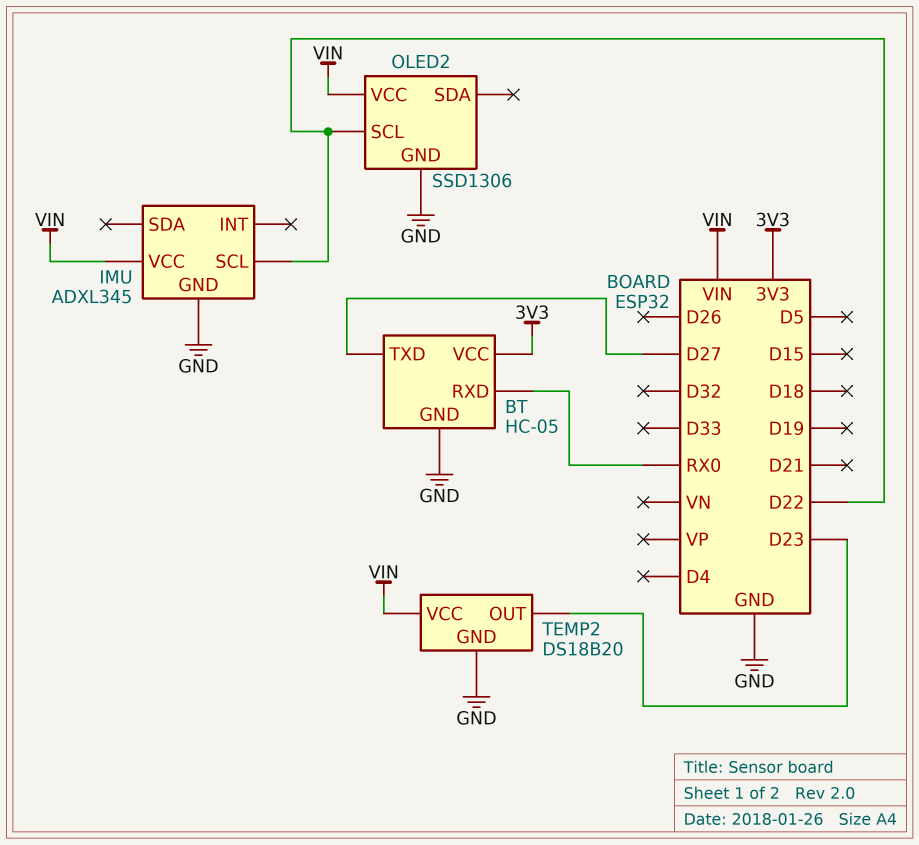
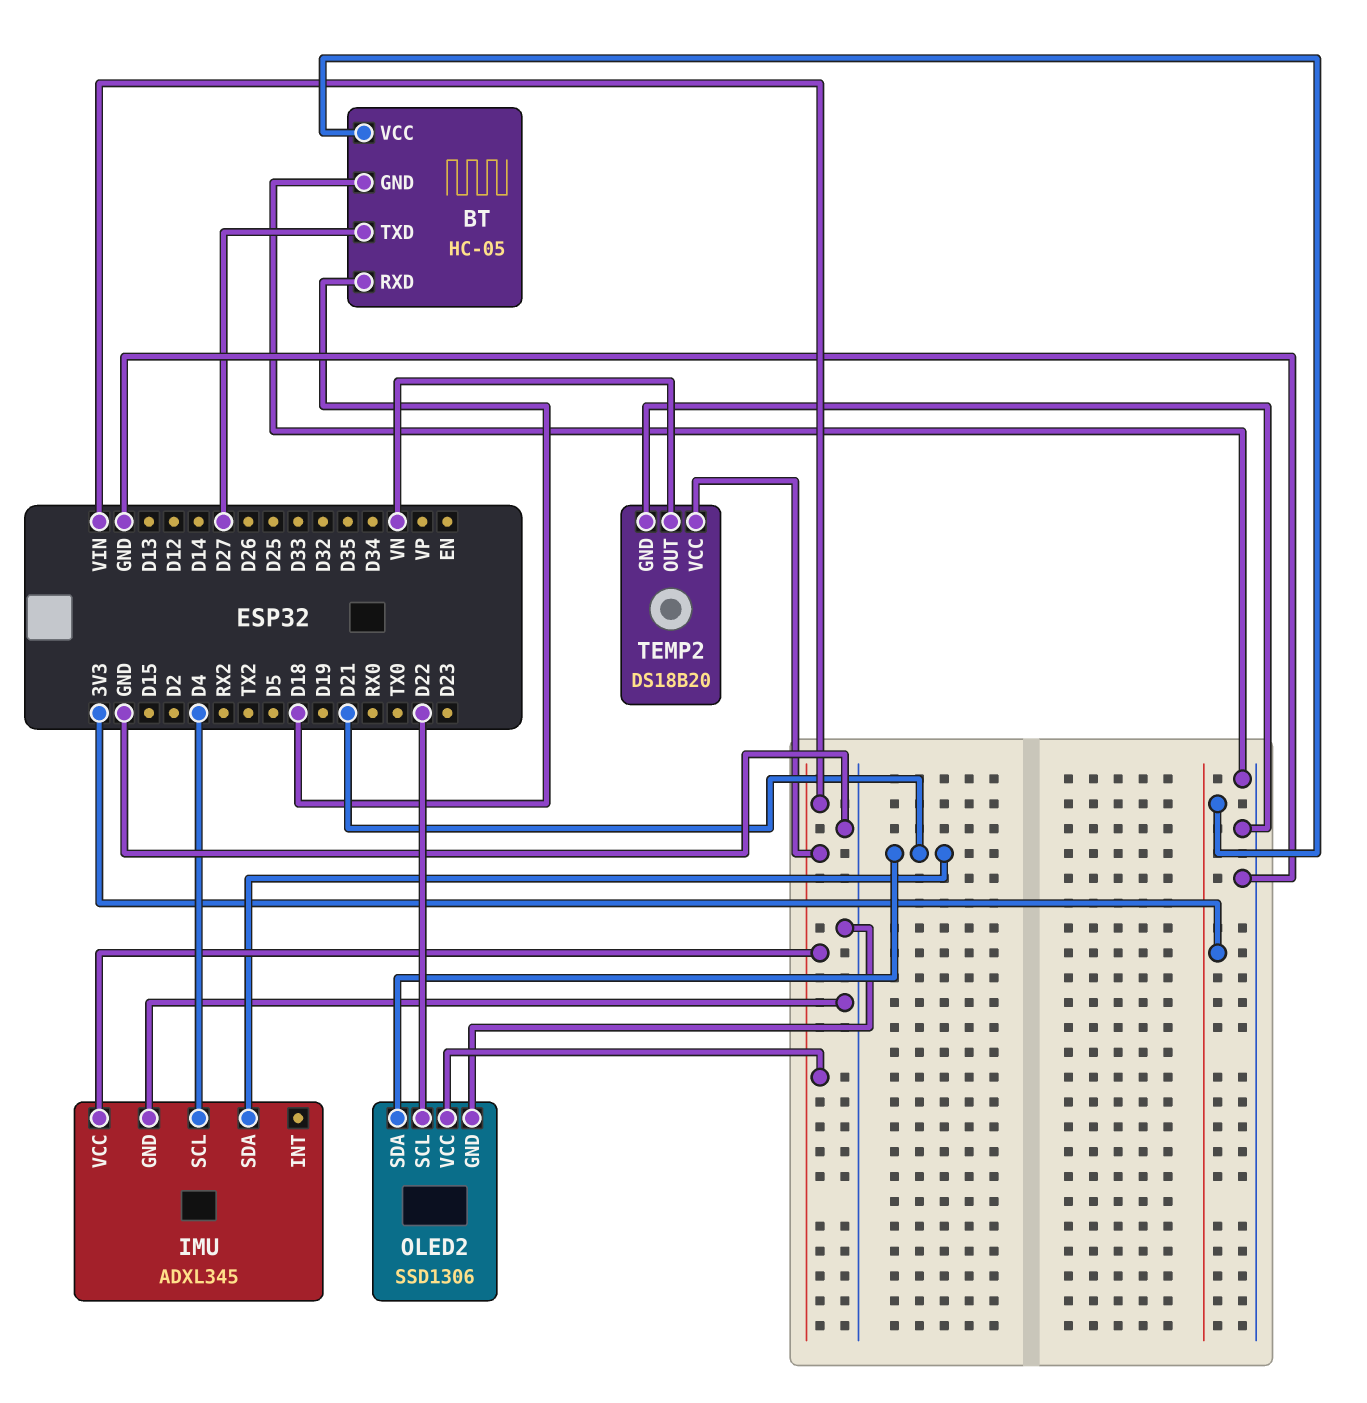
BT pin RXD: RX0 -> D18
IMU pin SCL: D22 -> D4
IMU pin SDA: none -> D21
OLED2 pin SDA: none -> D21
TEMP2 pin OUT: D23 -> VN

